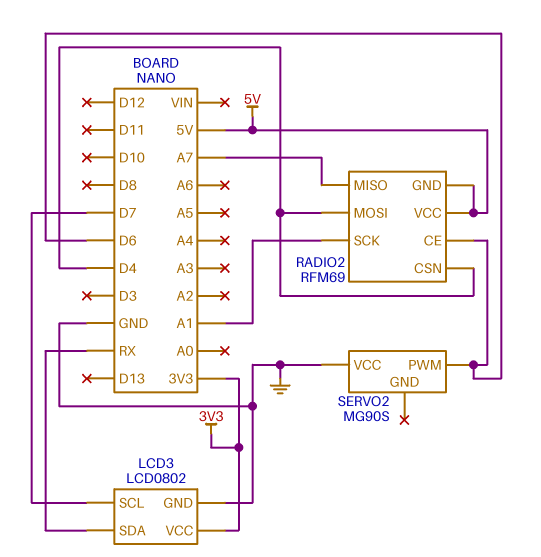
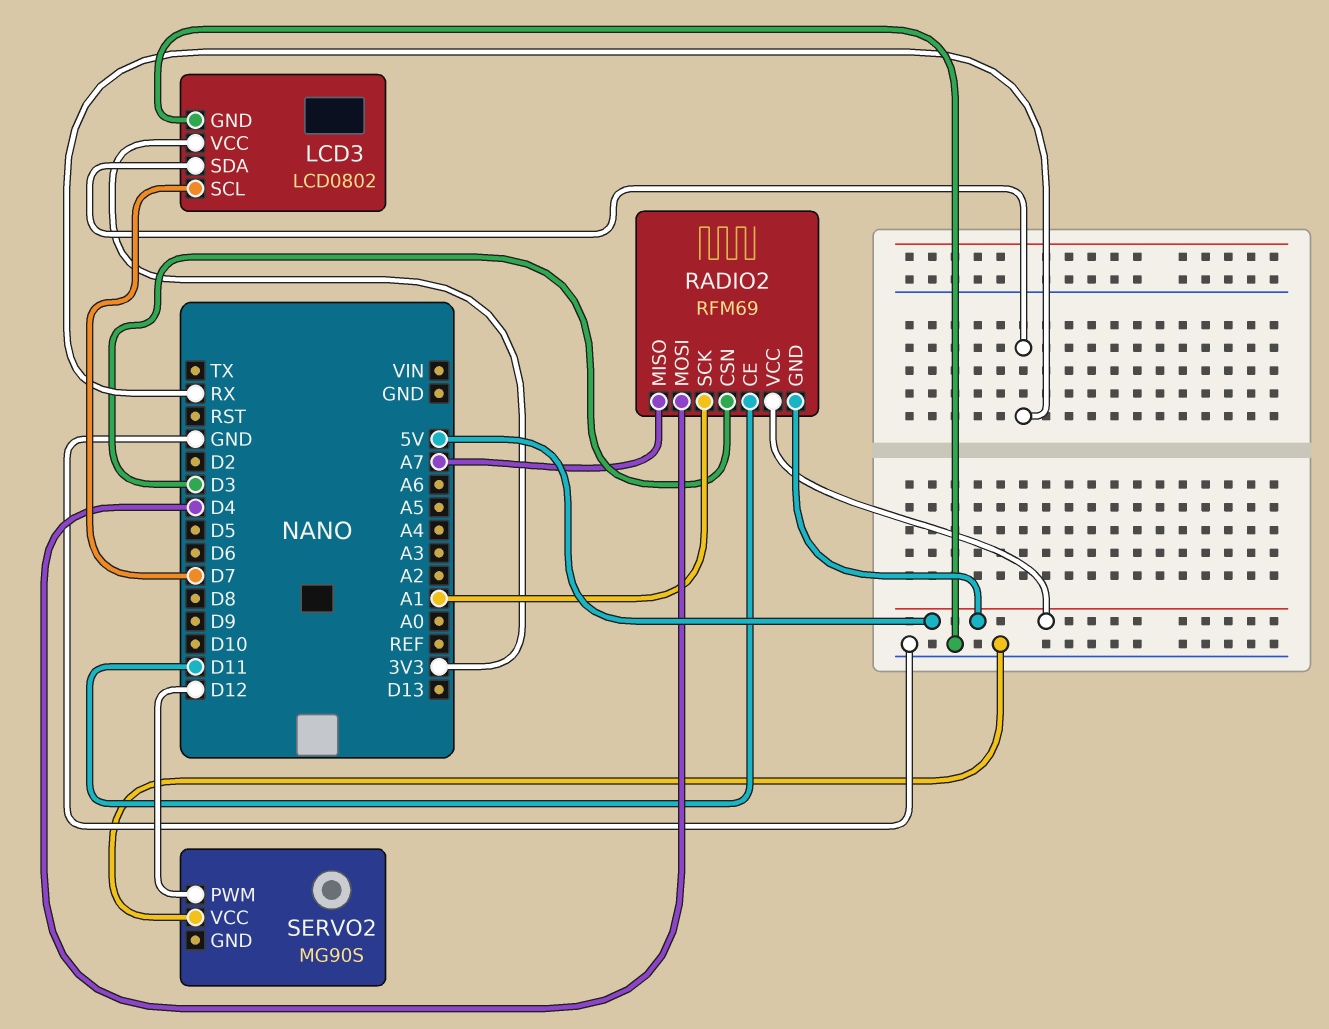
RADIO2 pin CE: D6 -> D11
RADIO2 pin CSN: D4 -> D3
SERVO2 pin PWM: D6 -> D12

